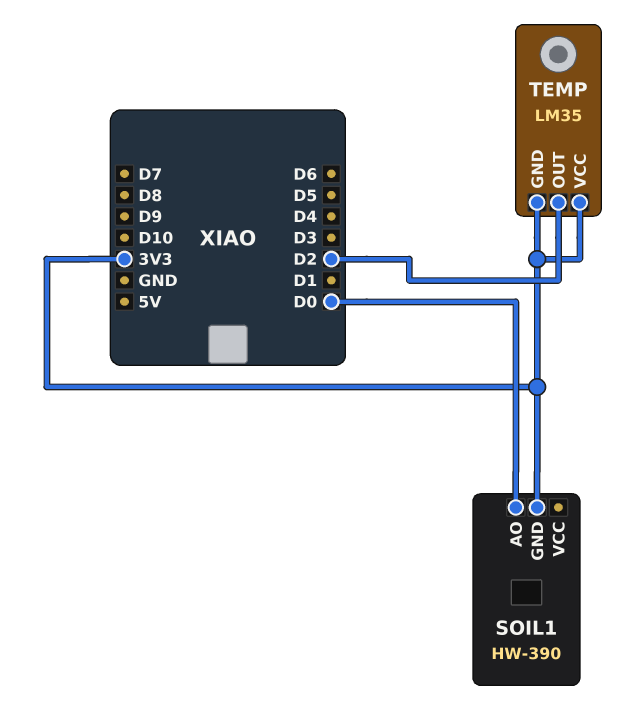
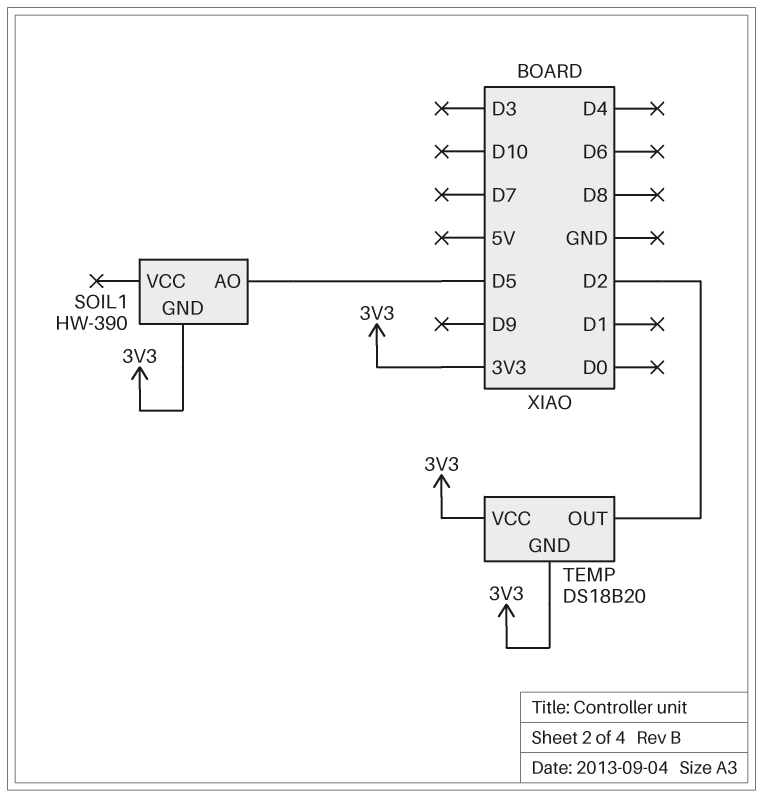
SOIL1 pin AO: D0 -> D5
TEMP: LM35 -> DS18B20

